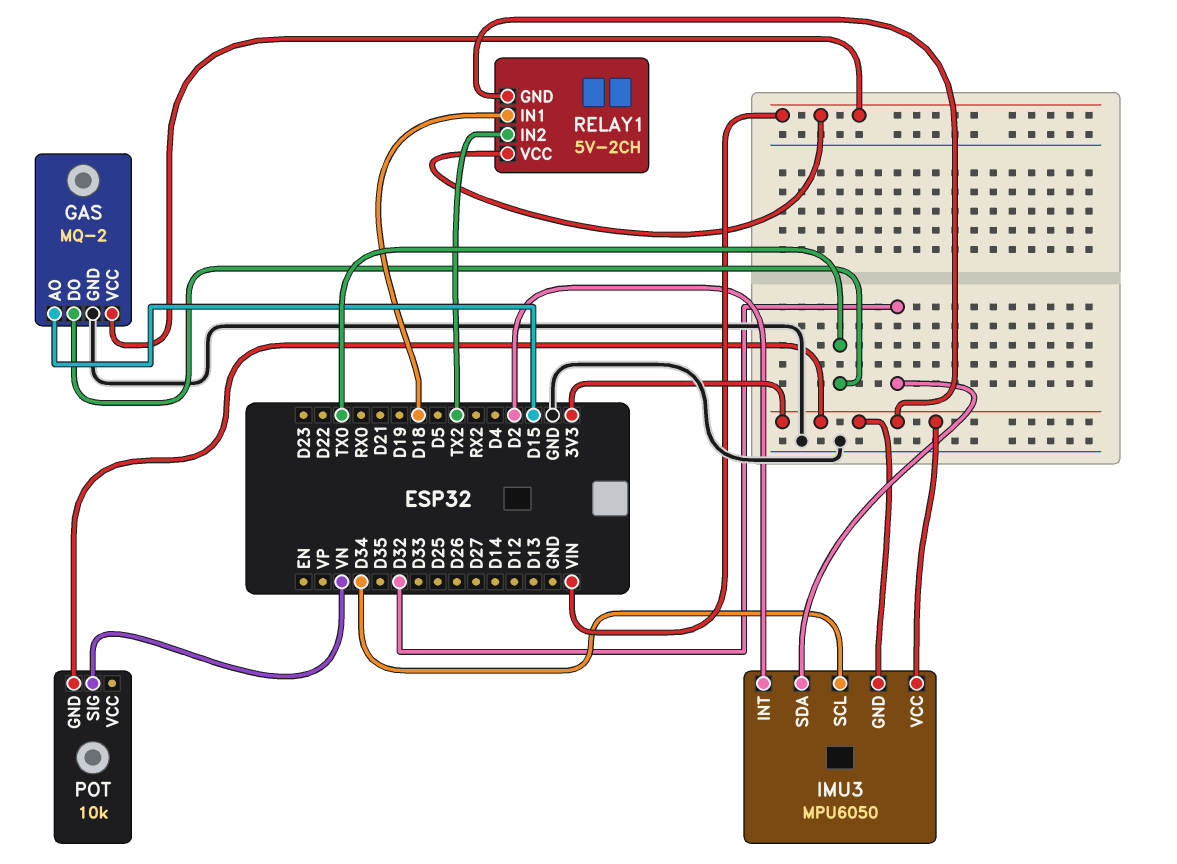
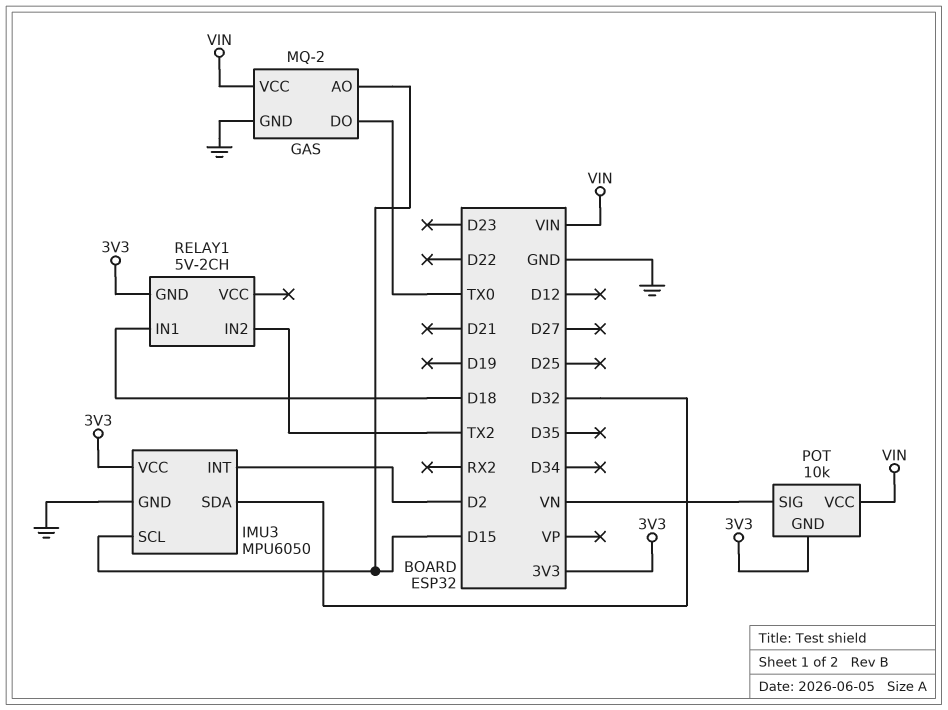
IMU3 pin GND: 3V3 -> GND
IMU3 pin SCL: D34 -> D15
POT pin VCC: none -> VIN
RELAY1 pin VCC: VIN -> none

